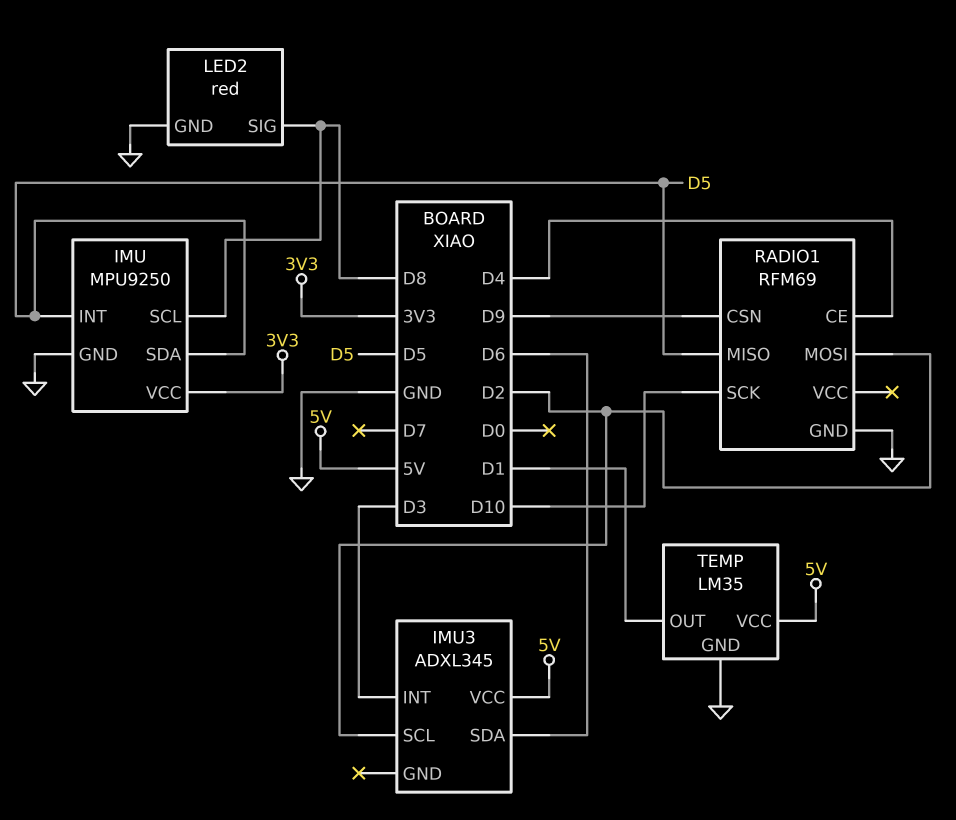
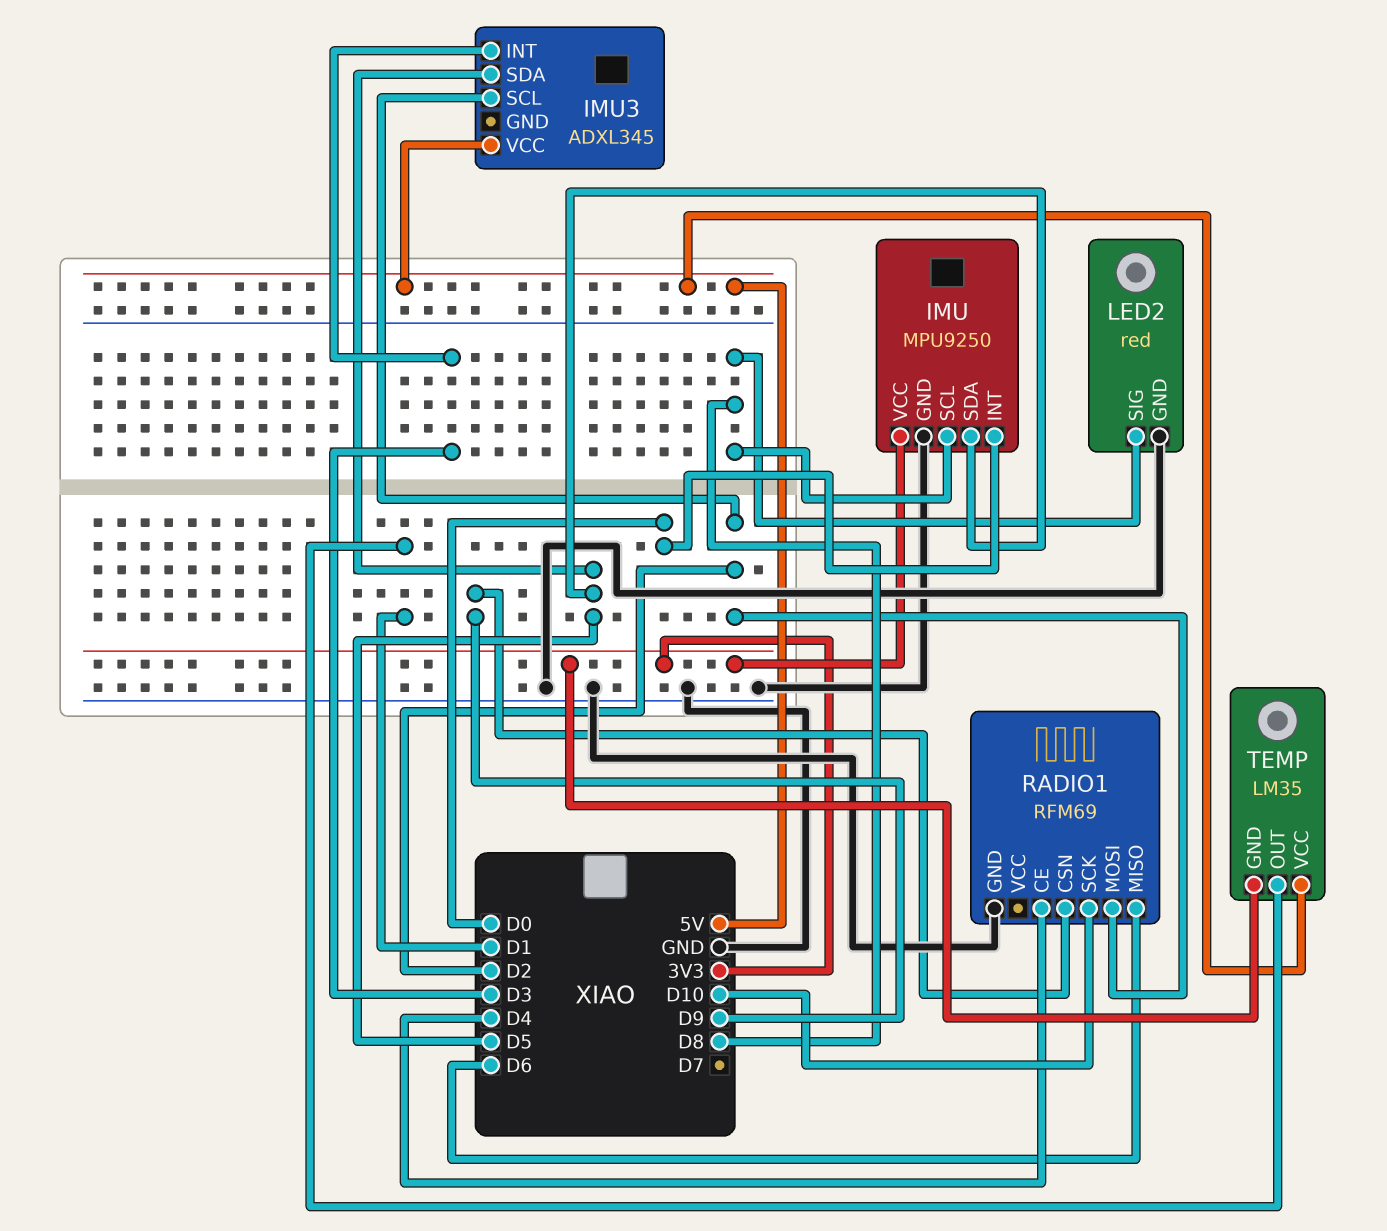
IMU pin INT: D5 -> D0
IMU3 pin SDA: D6 -> D5
RADIO1 pin MISO: D5 -> D6
TEMP pin GND: GND -> 3V3

